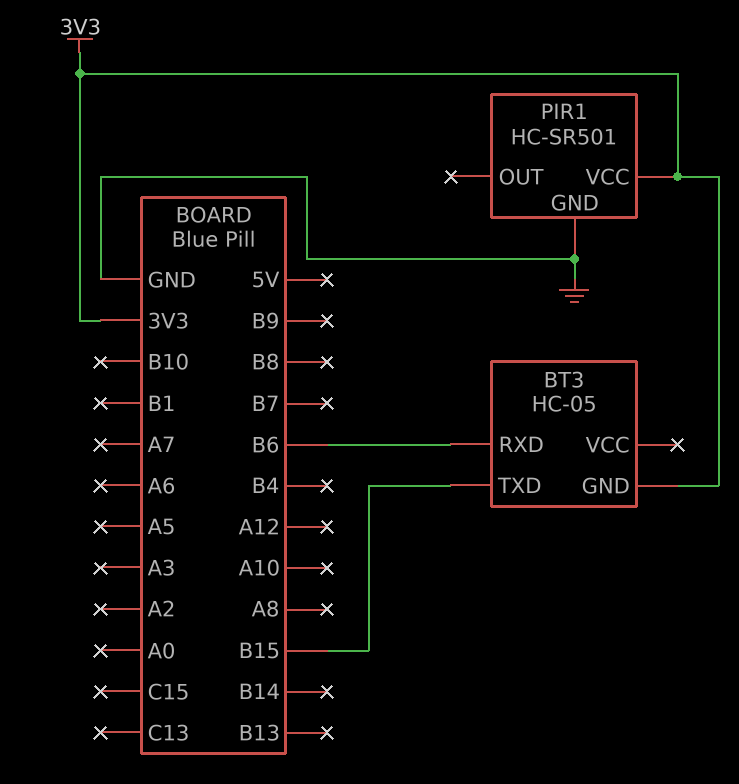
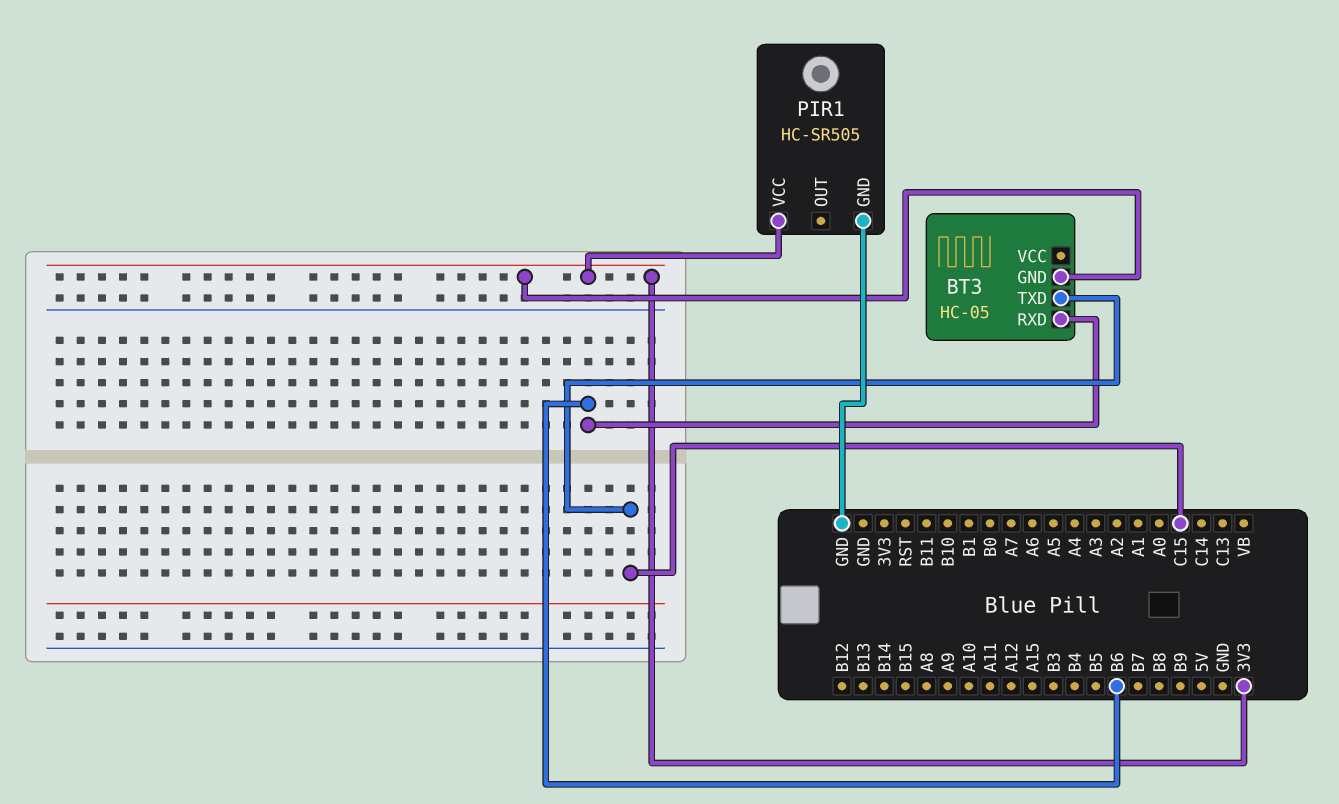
BT3 pin TXD: B15 -> C15
PIR1: HC-SR501 -> HC-SR505

